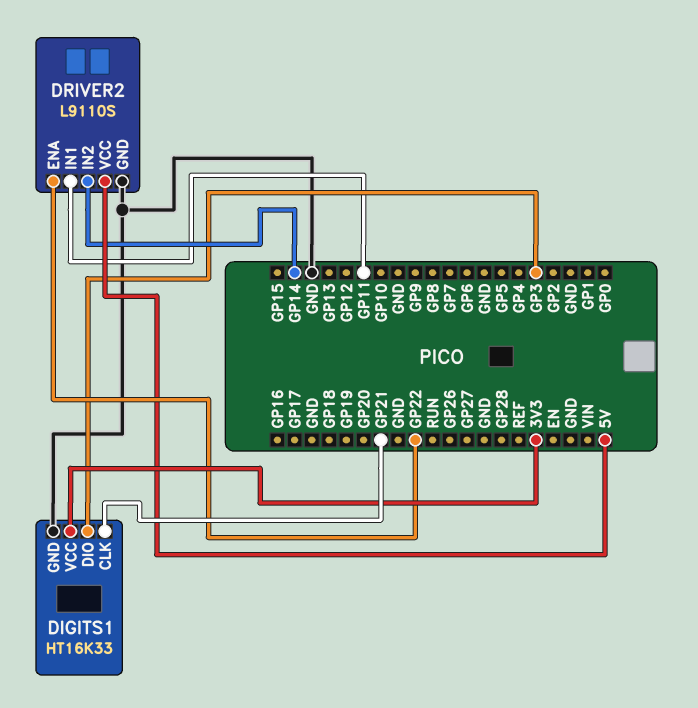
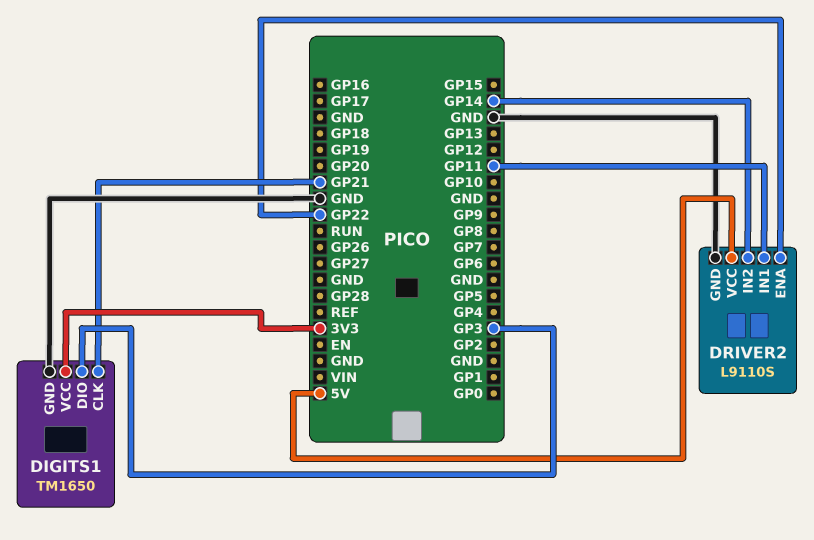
DIGITS1: HT16K33 -> TM1650

